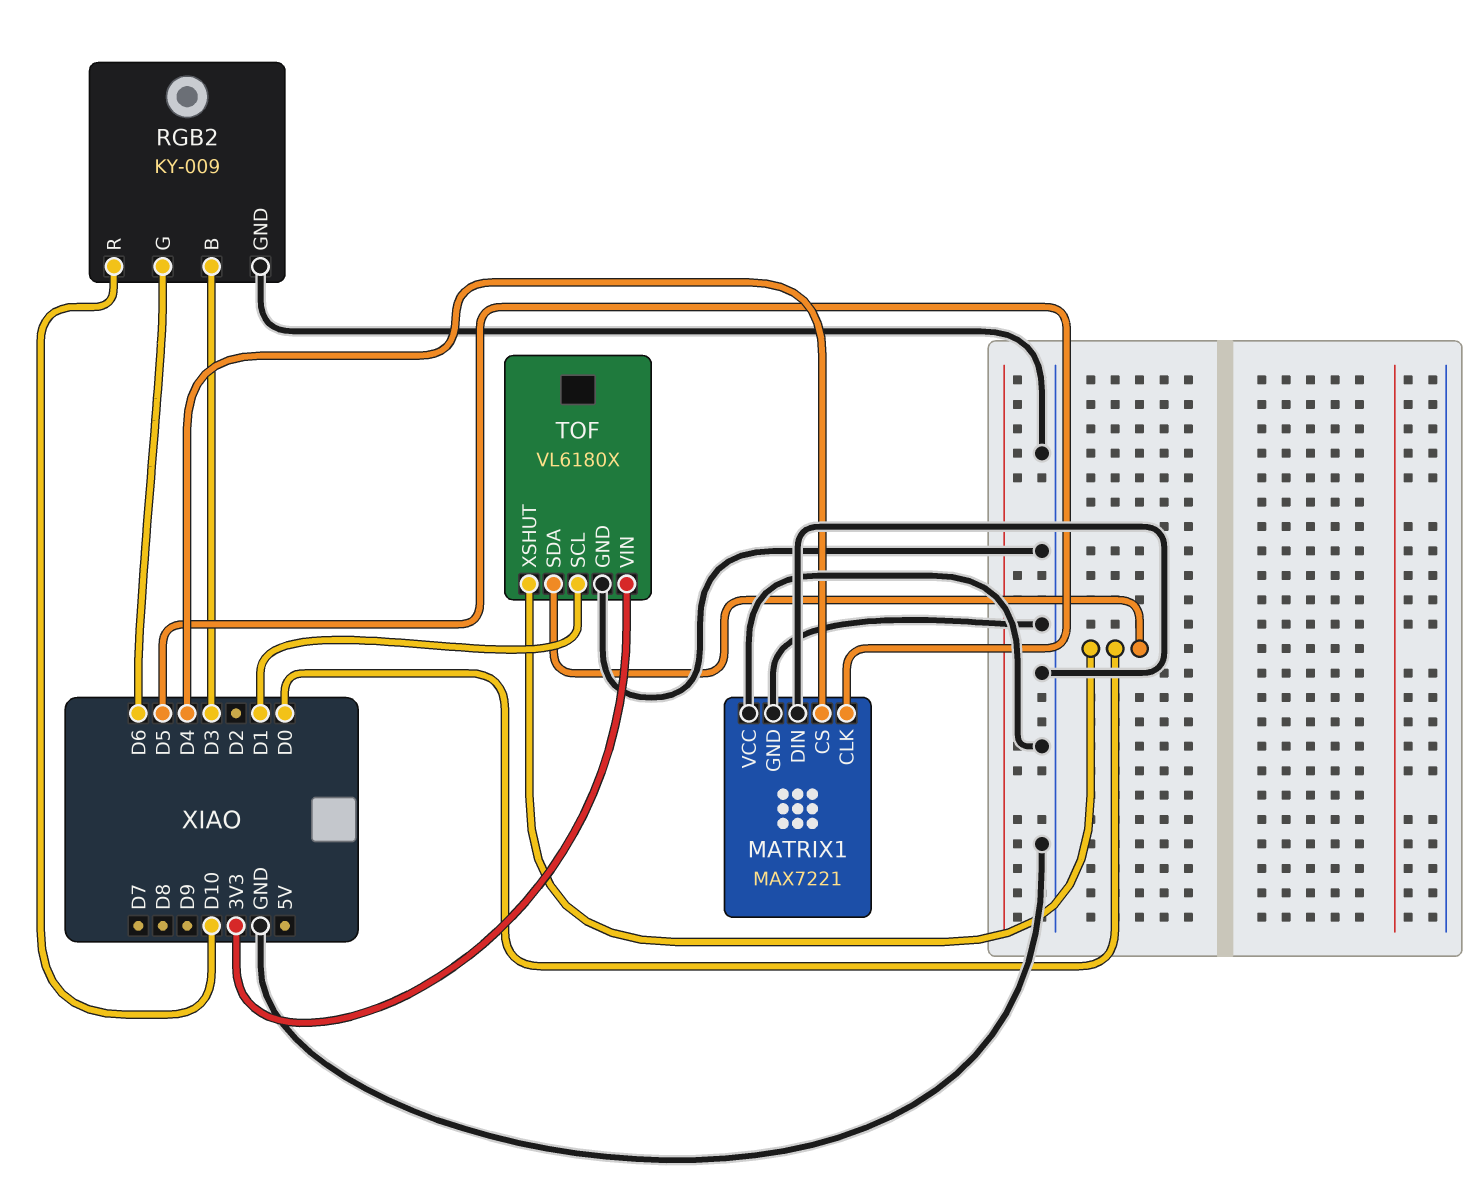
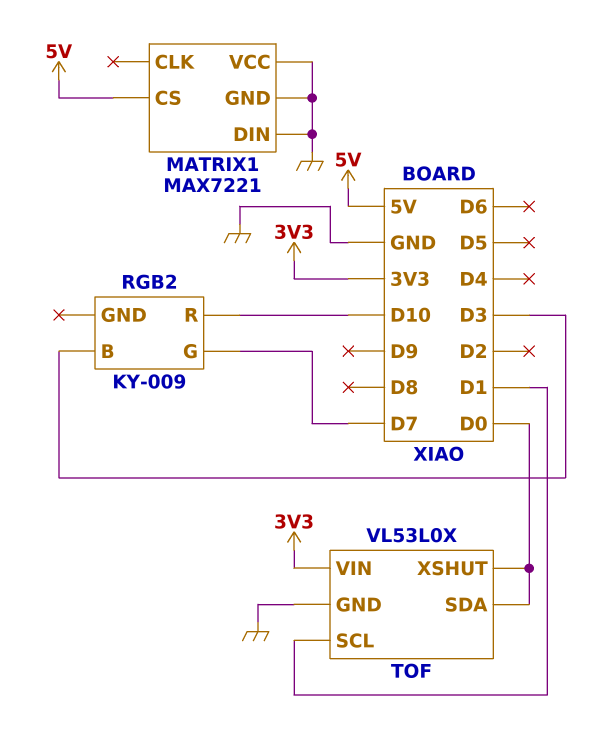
MATRIX1 pin CLK: D5 -> none
MATRIX1 pin CS: D4 -> 5V
RGB2 pin G: D6 -> D7
RGB2 pin GND: GND -> none
TOF: VL6180X -> VL53L0X

